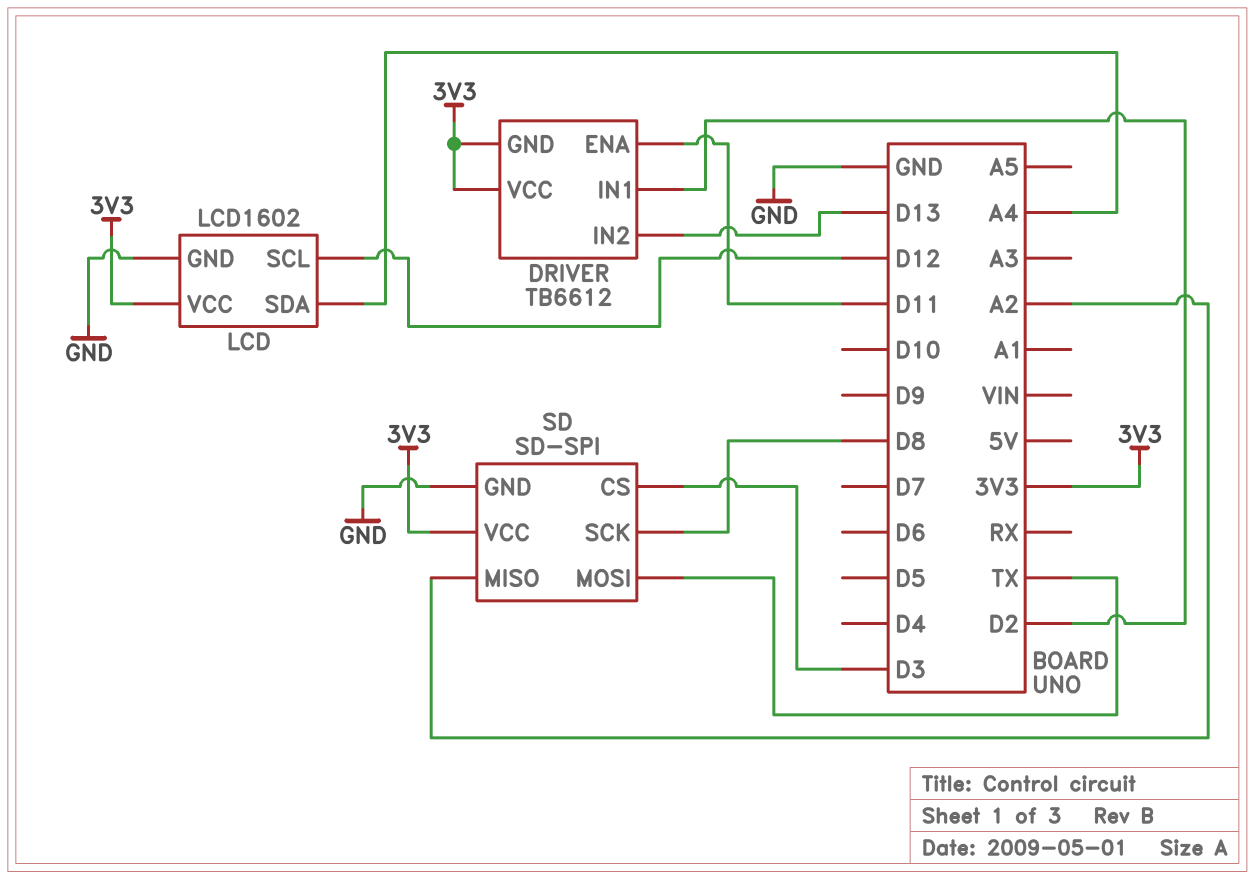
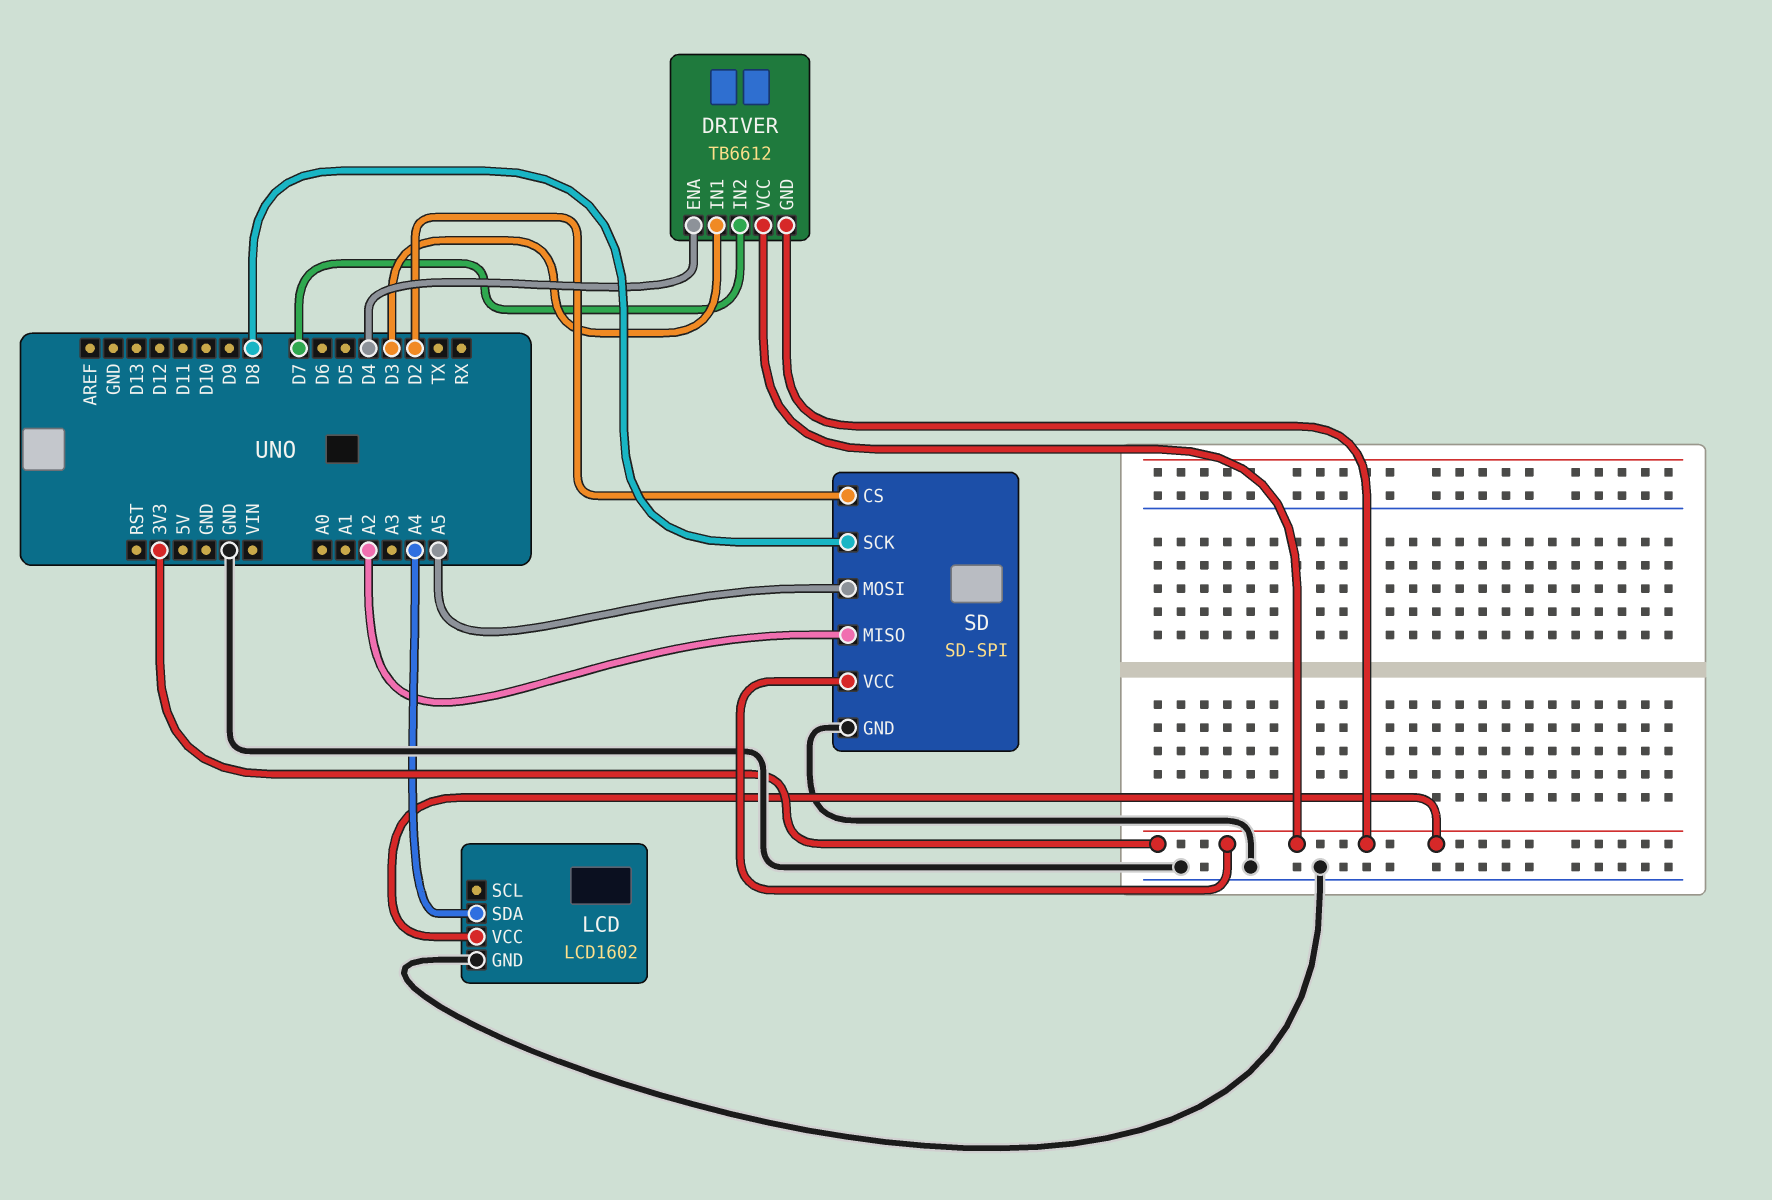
DRIVER pin ENA: D11 -> D4
DRIVER pin IN1: D2 -> D3
DRIVER pin IN2: D13 -> D7
LCD pin SCL: D12 -> none
SD pin CS: D3 -> D2
SD pin MOSI: TX -> A5

